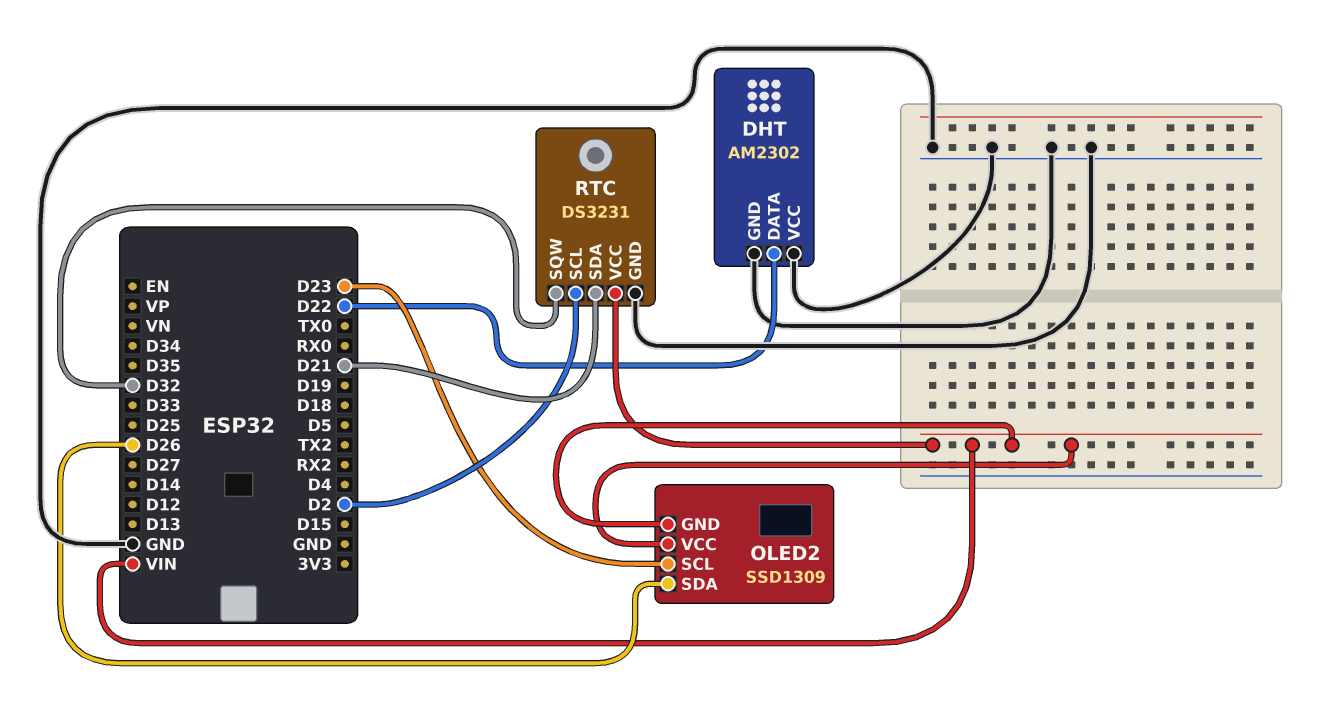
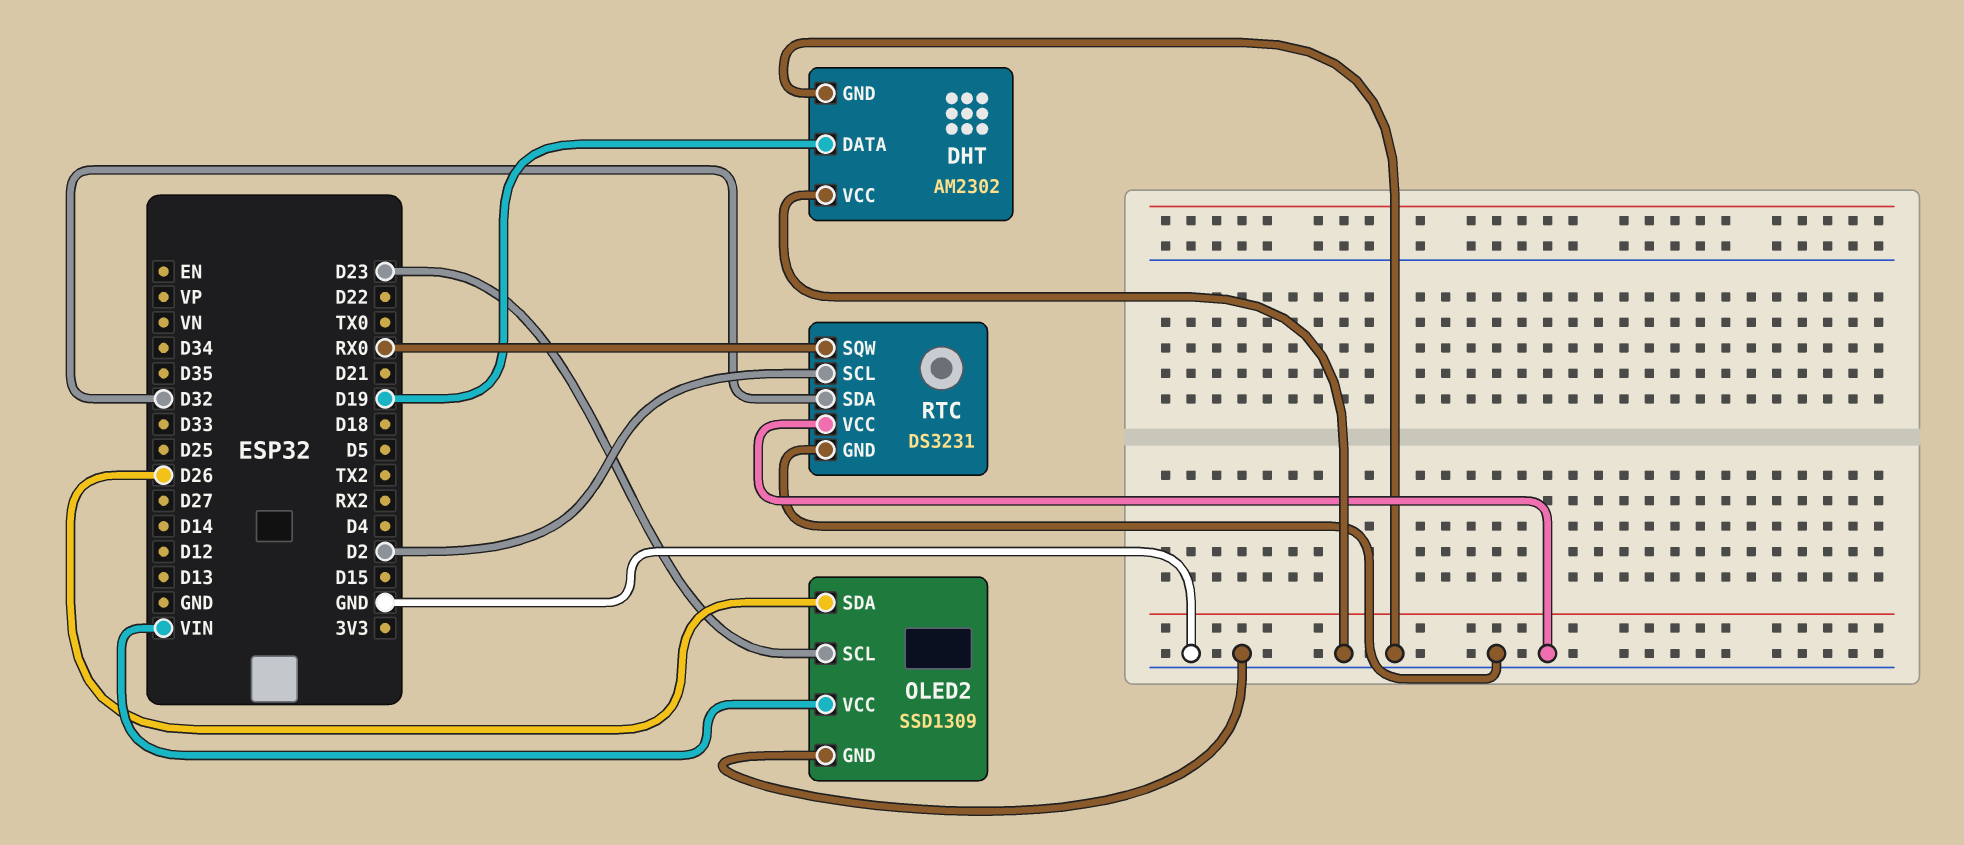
DHT pin DATA: D22 -> D19
OLED2 pin GND: VIN -> GND
RTC pin SDA: D21 -> D32
RTC pin SQW: D32 -> RX0
RTC pin VCC: VIN -> GND

